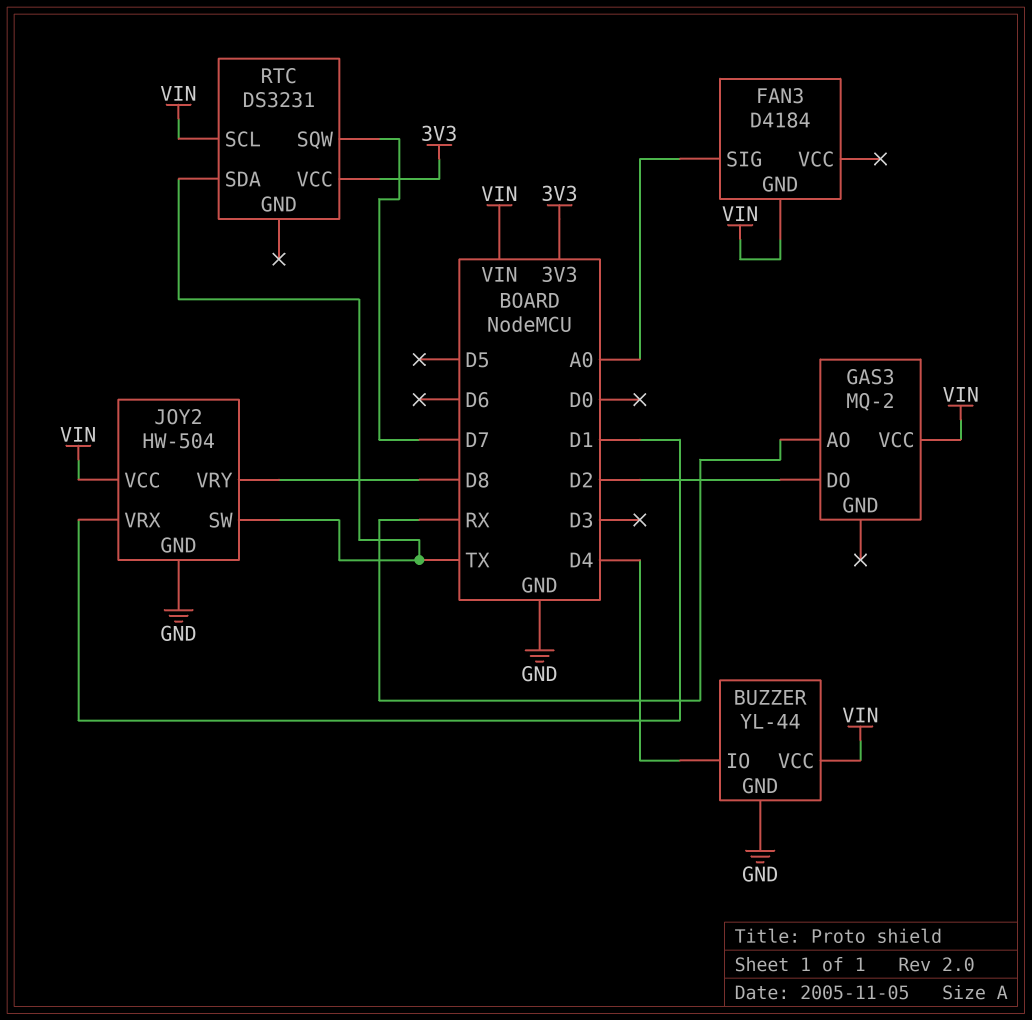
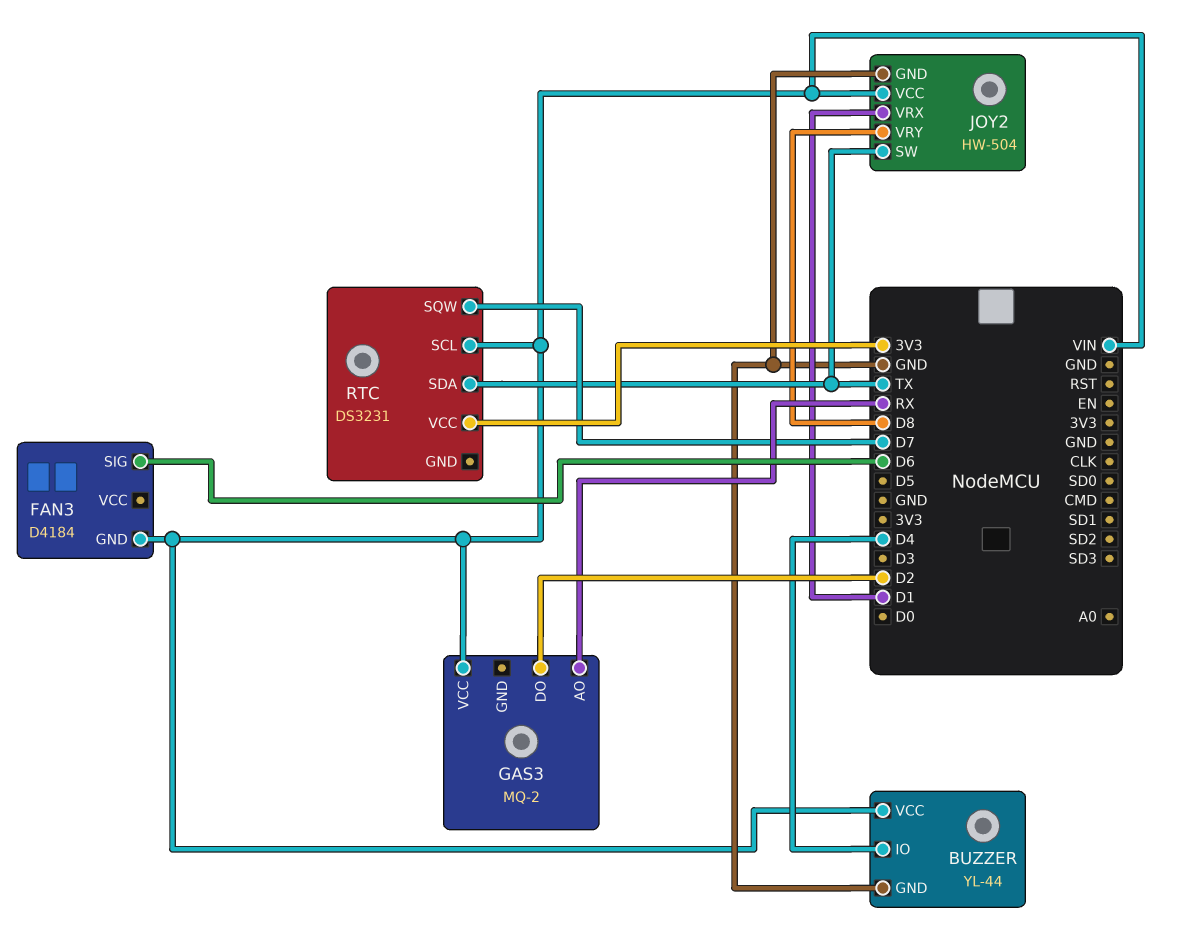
FAN3 pin SIG: A0 -> D6

